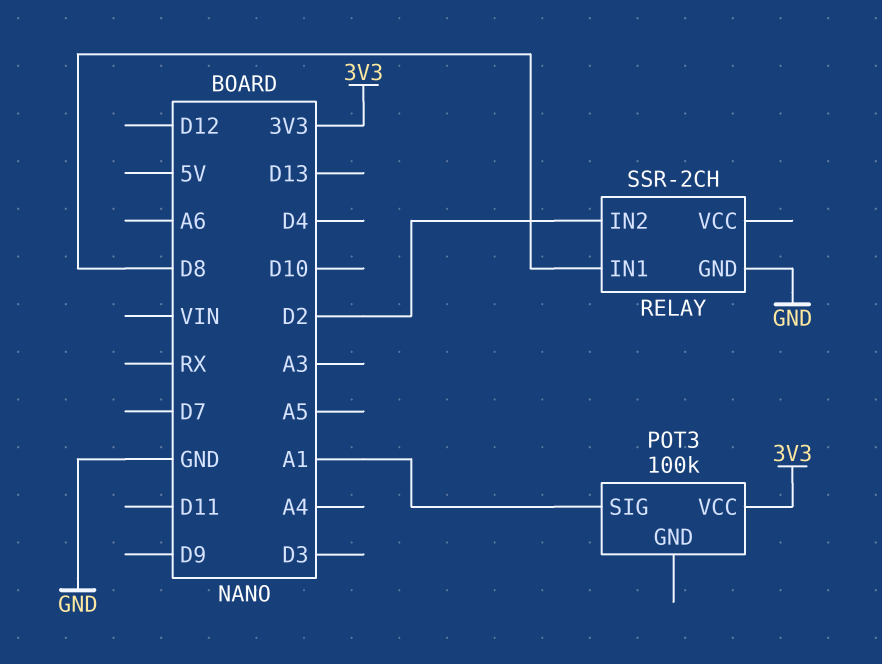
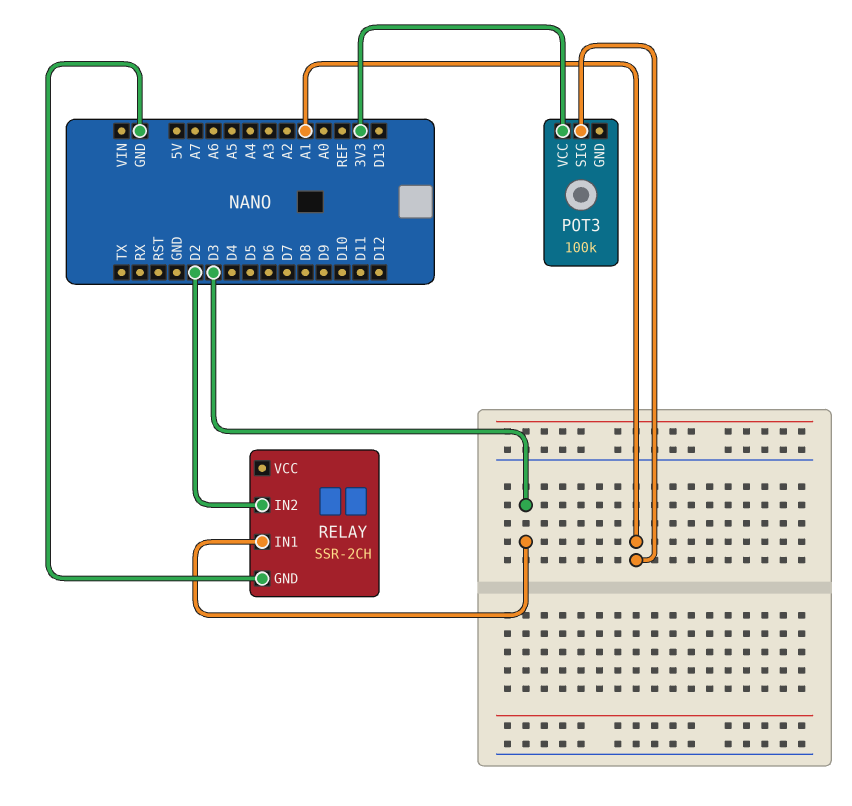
RELAY pin IN1: D8 -> D3

